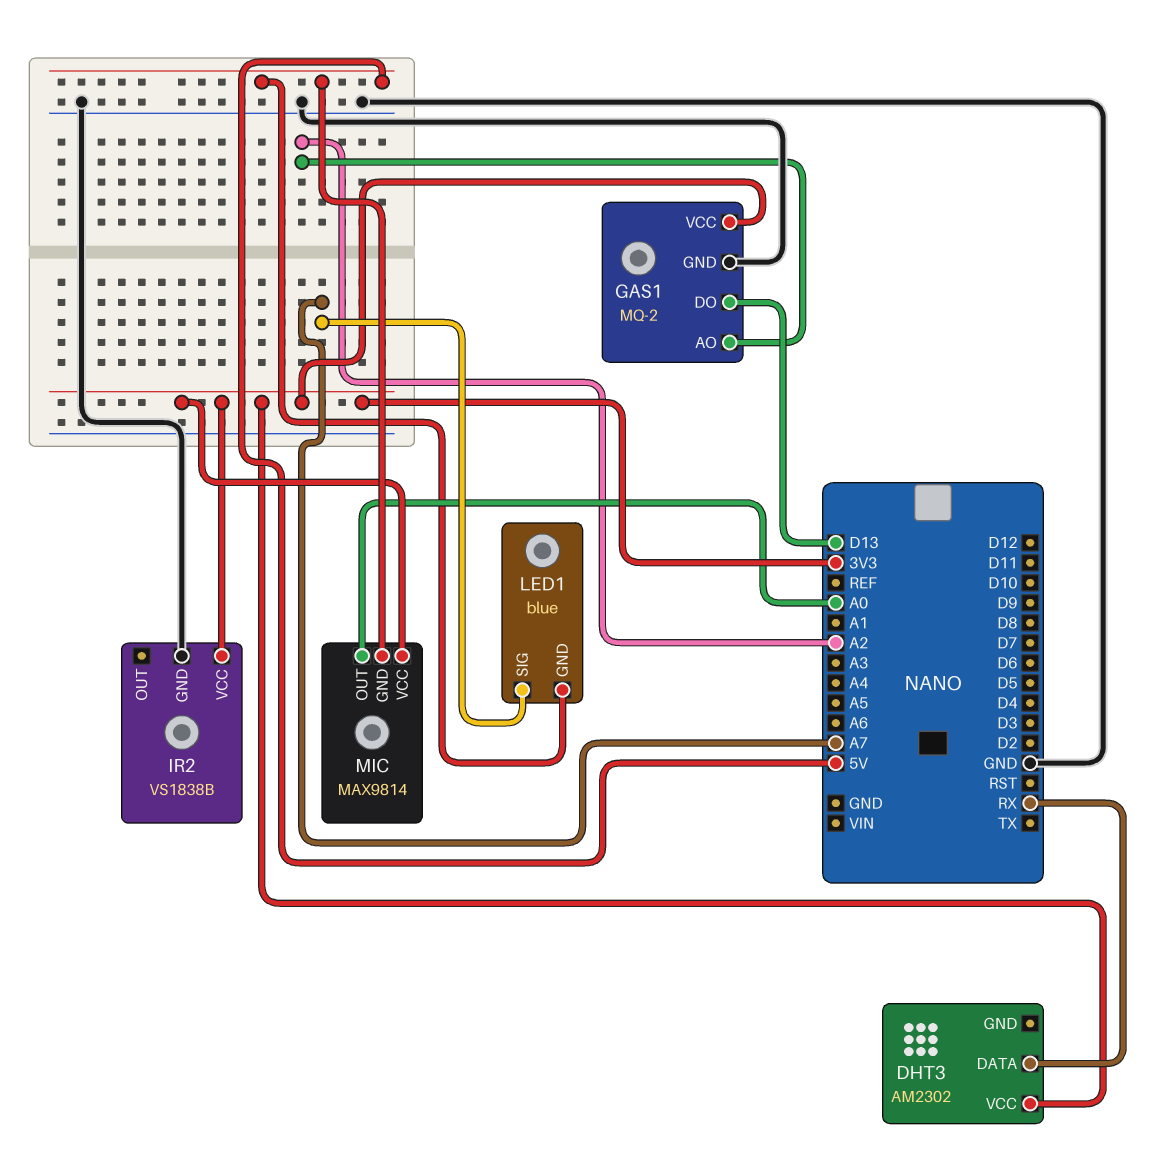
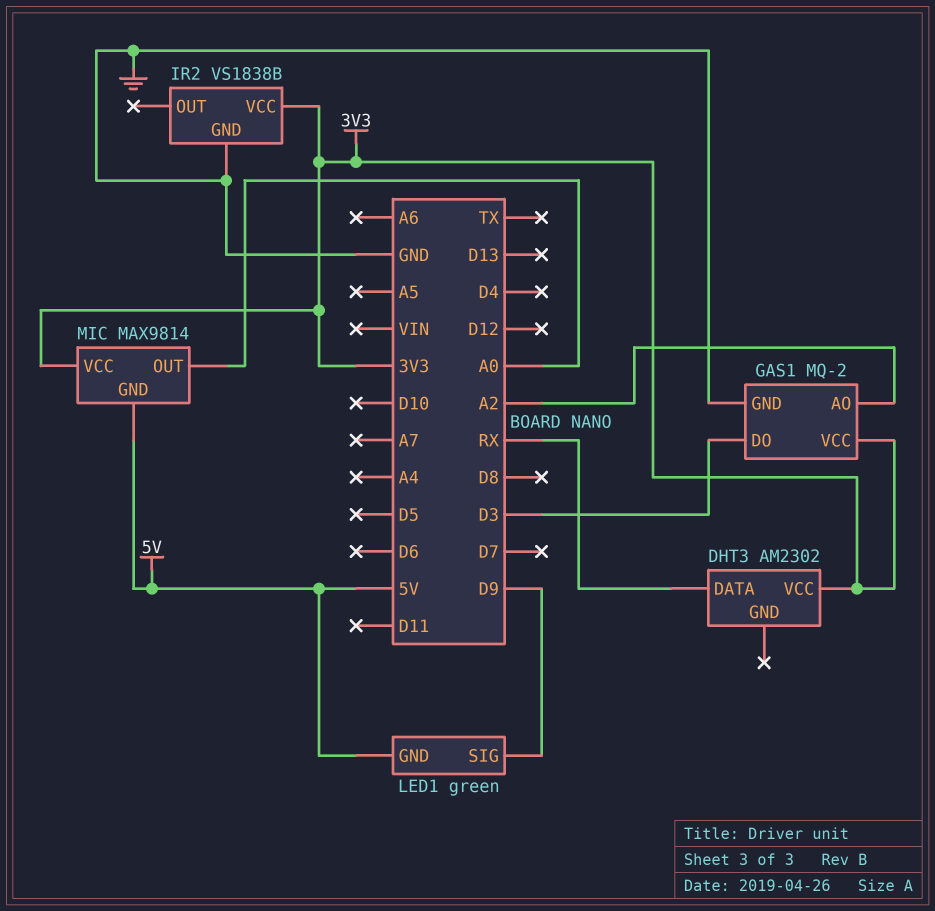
GAS1 pin DO: D13 -> D3
LED1: blue -> green
LED1 pin SIG: A7 -> D9

